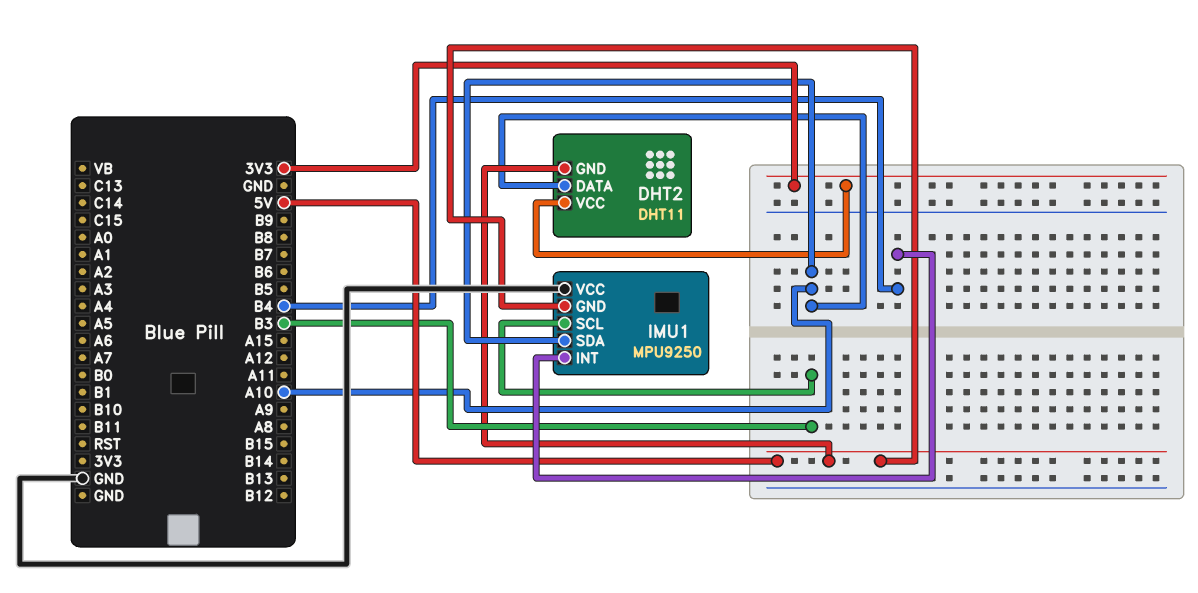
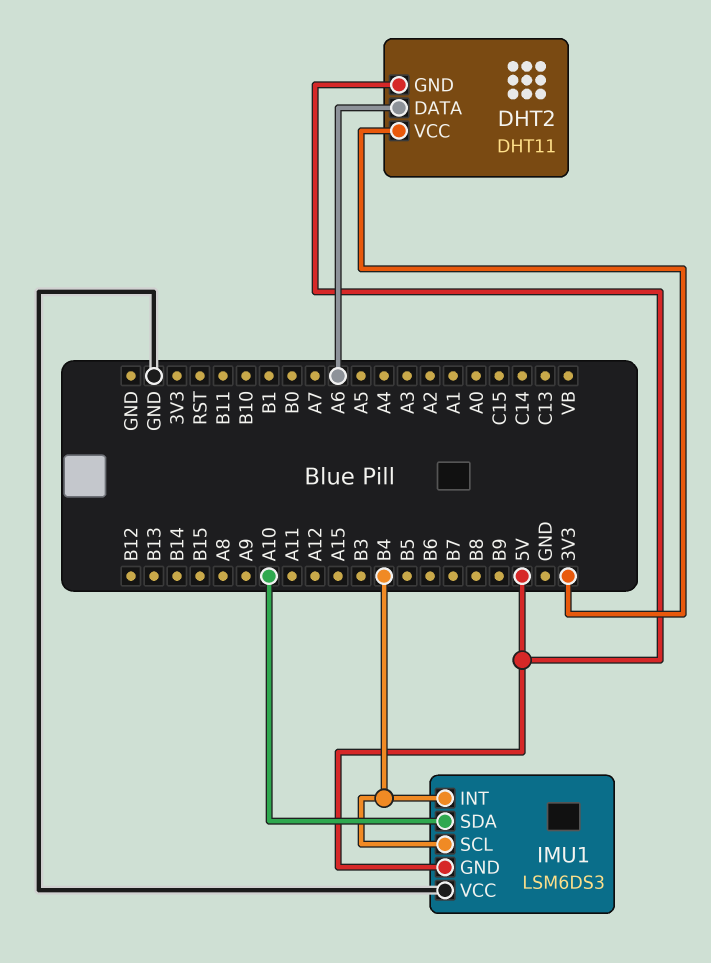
DHT2 pin DATA: A10 -> A6
IMU1: MPU9250 -> LSM6DS3
IMU1 pin SCL: B3 -> B4

